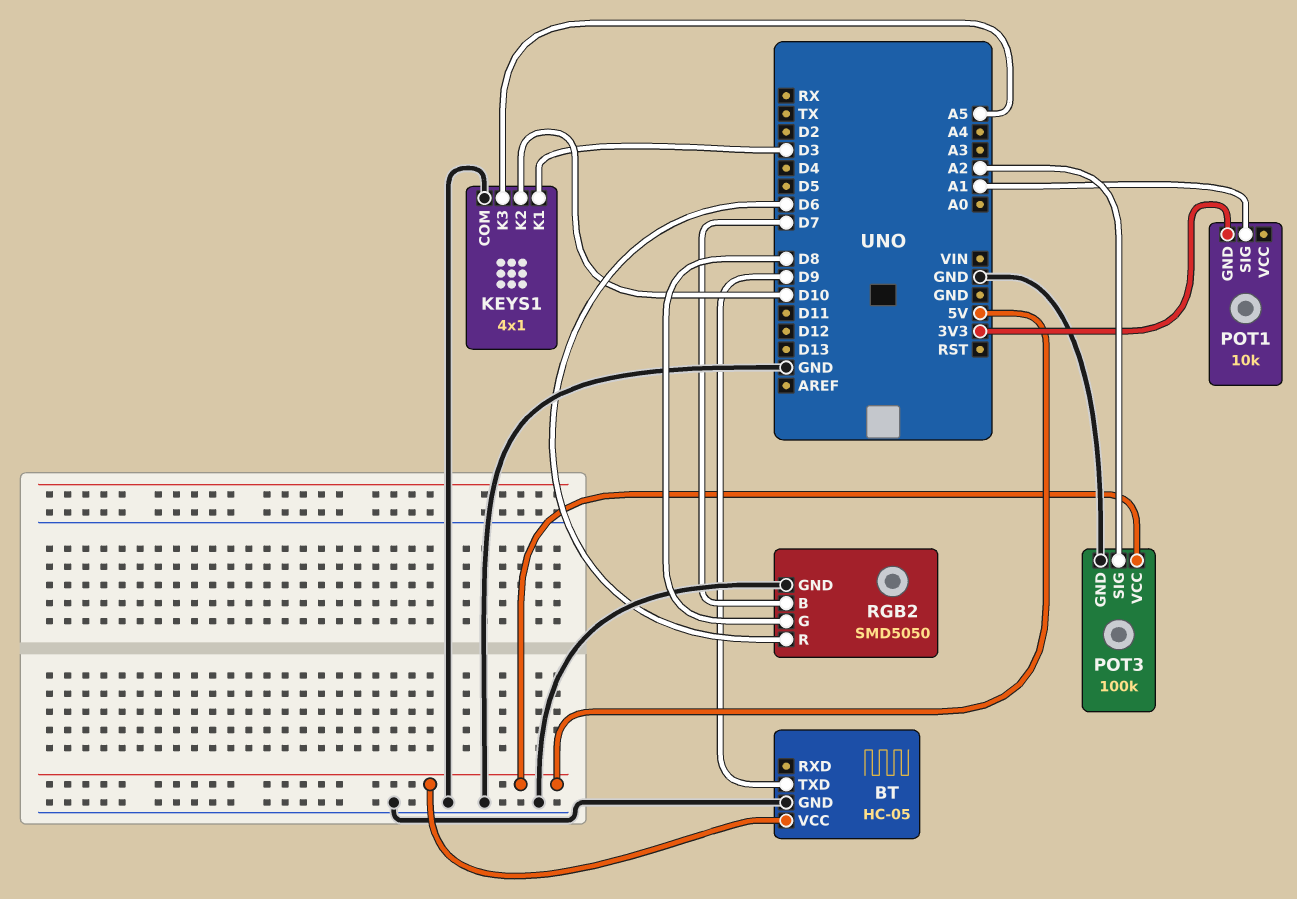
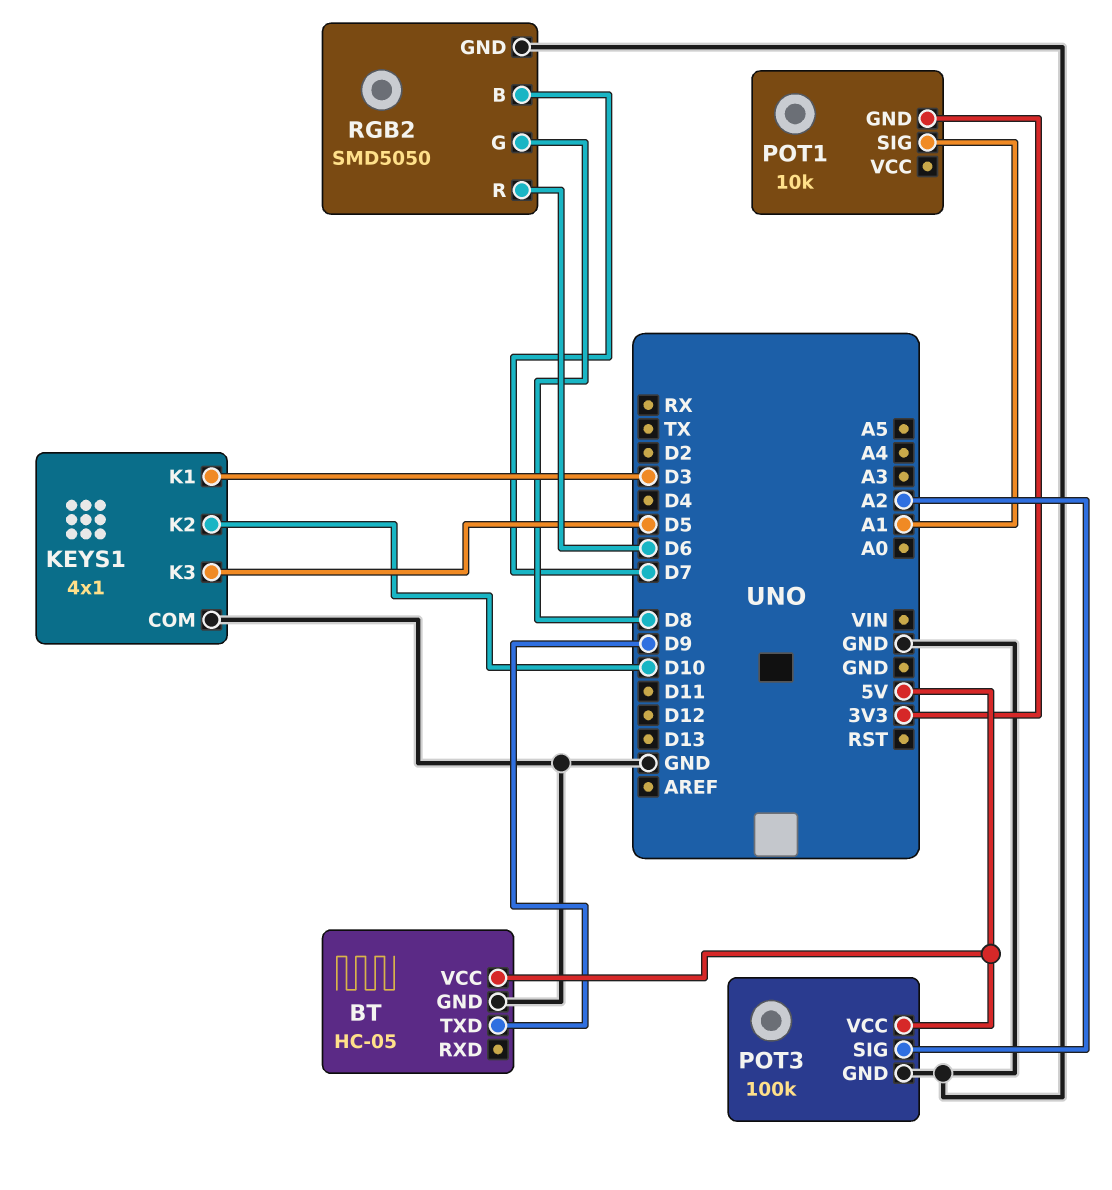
KEYS1 pin K3: A5 -> D5

